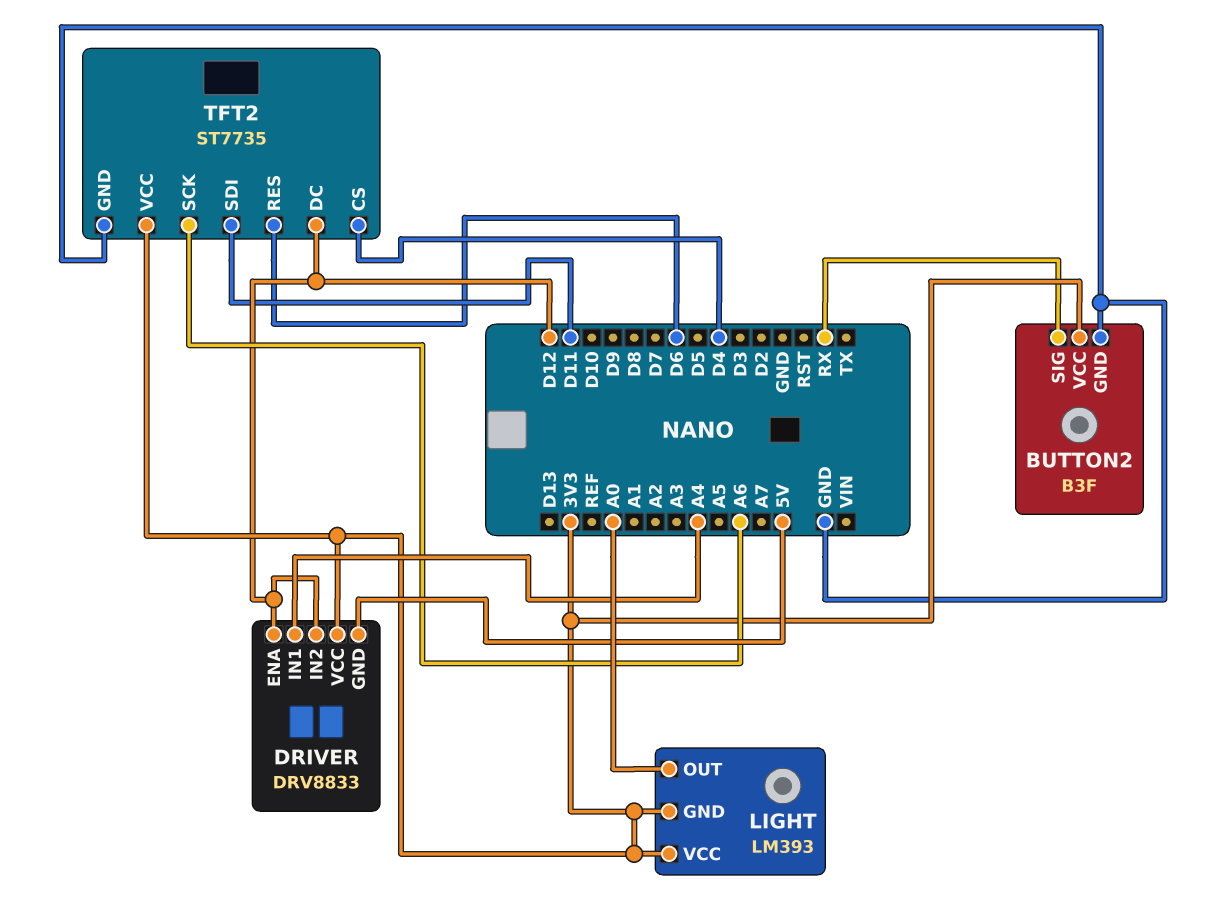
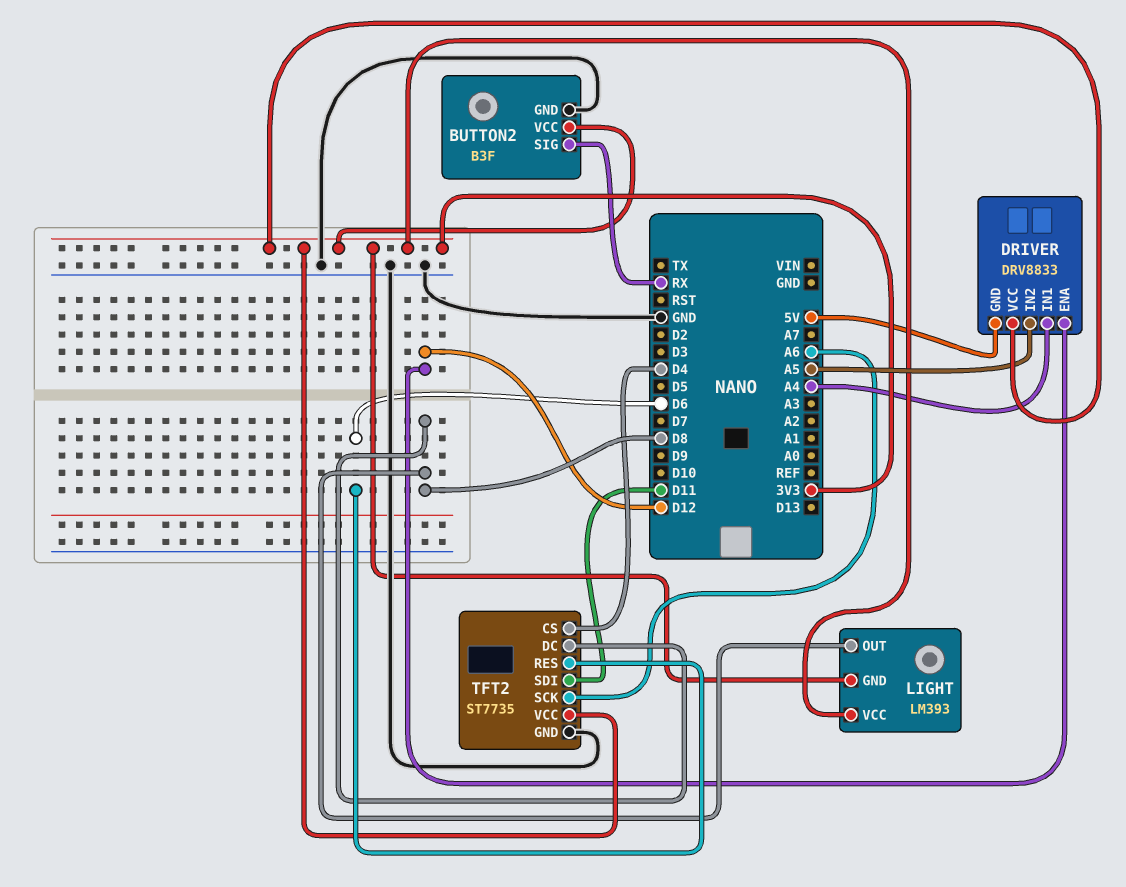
DRIVER pin IN2: D12 -> A5
LIGHT pin OUT: A0 -> D8
TFT2 pin DC: D12 -> D8

